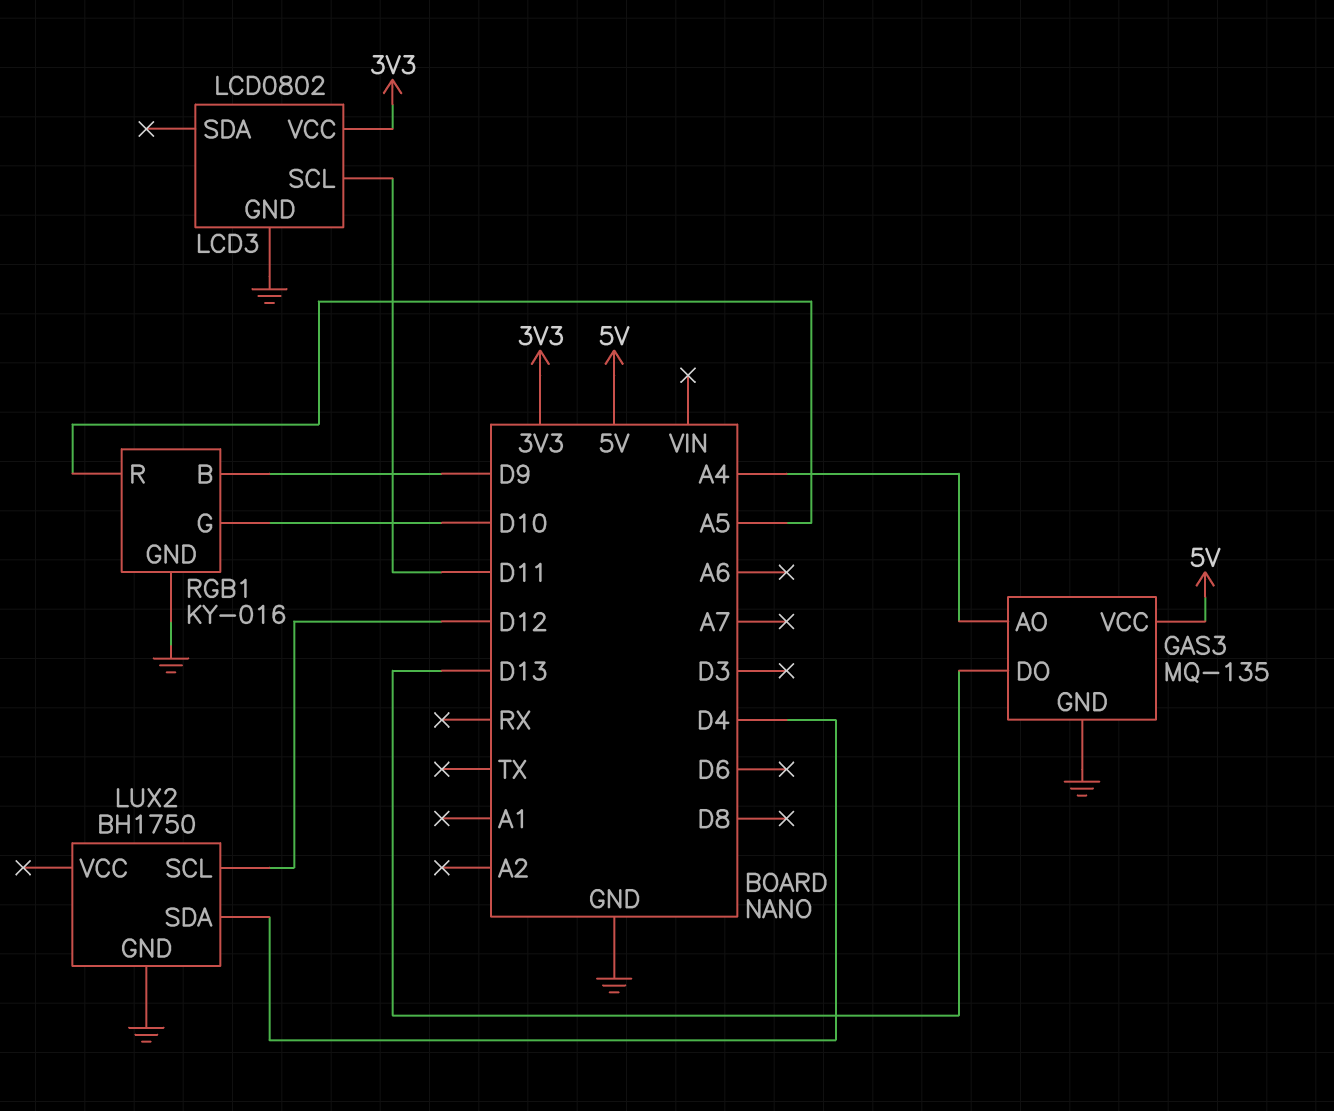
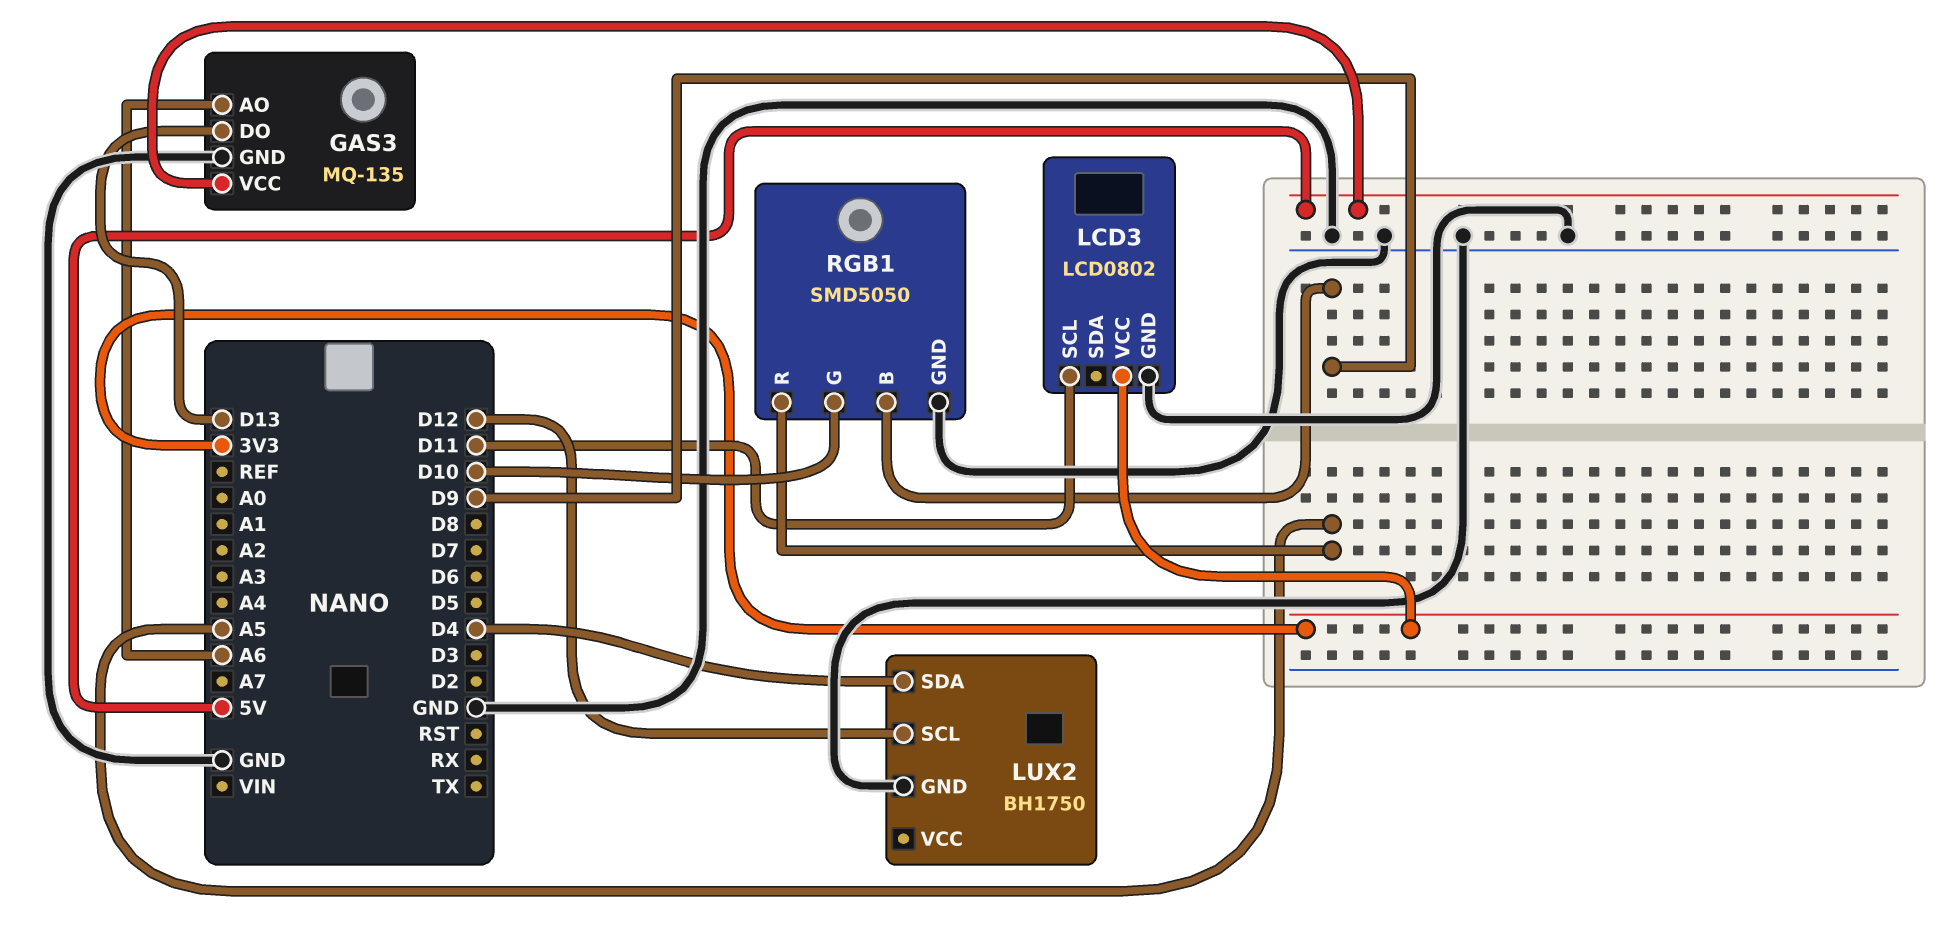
GAS3 pin AO: A4 -> A6
RGB1: KY-016 -> SMD5050

